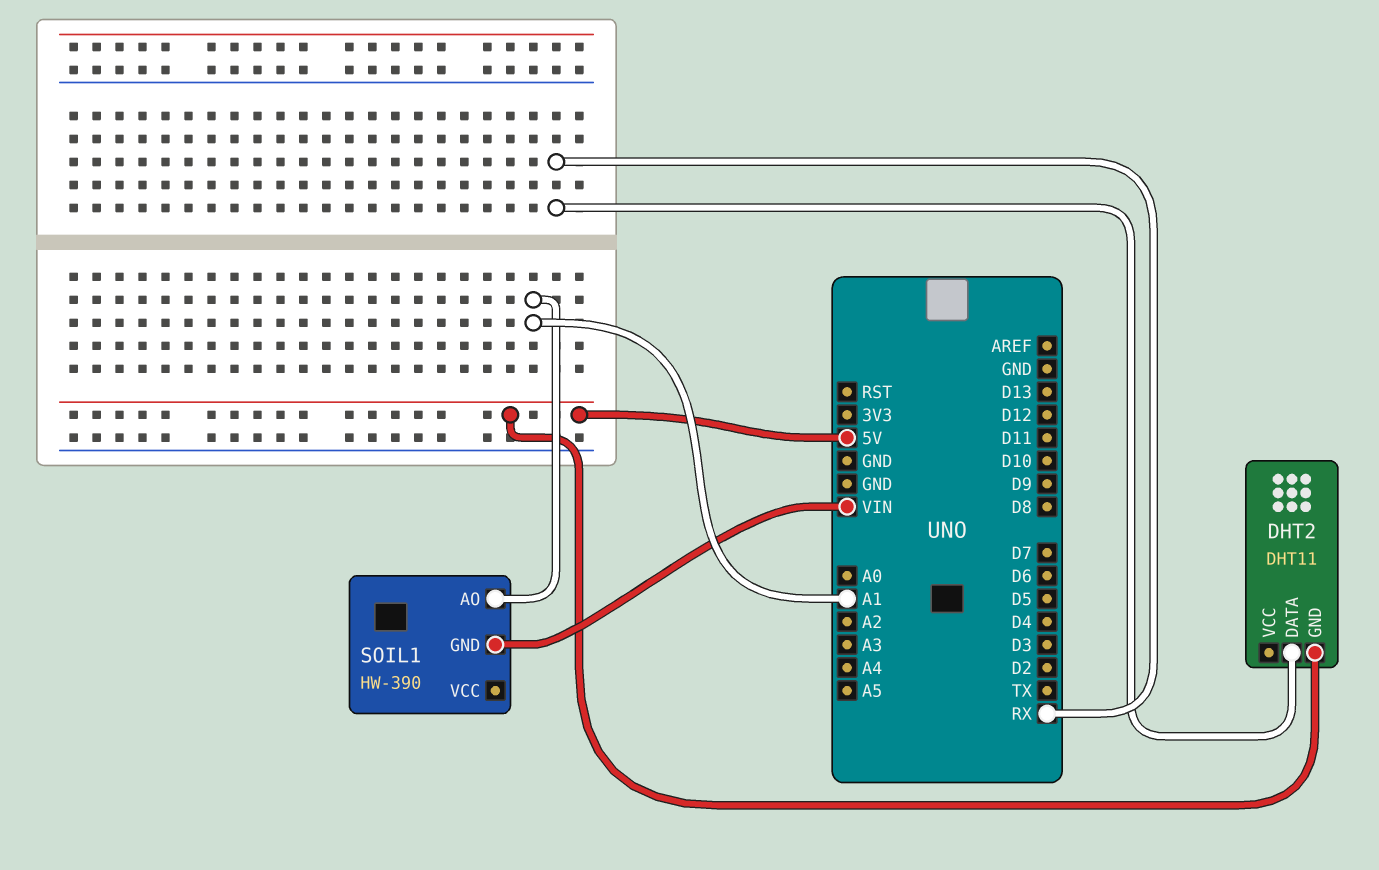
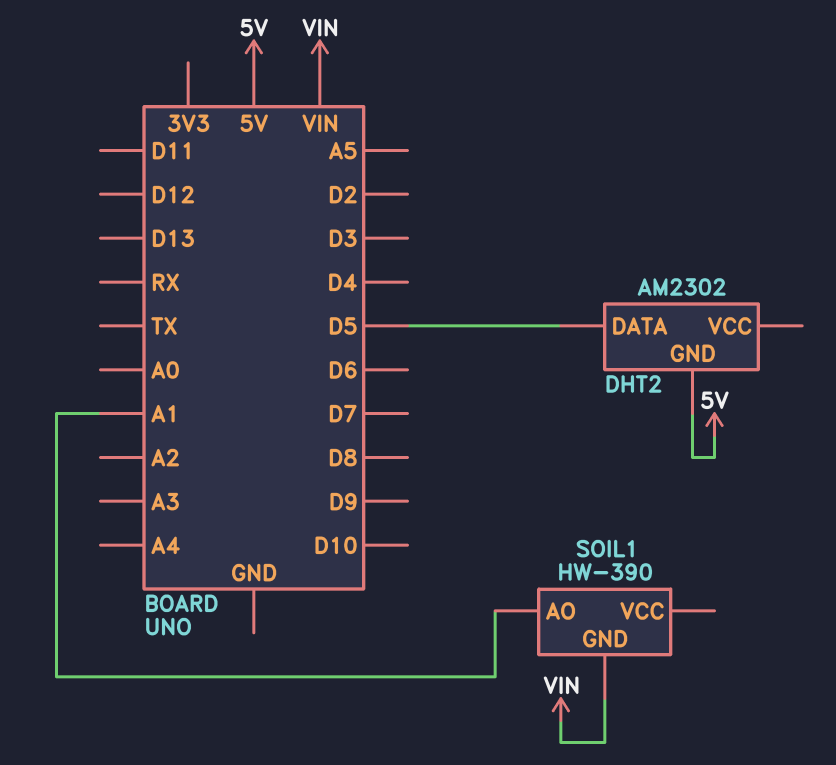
DHT2: DHT11 -> AM2302
DHT2 pin DATA: RX -> D5

